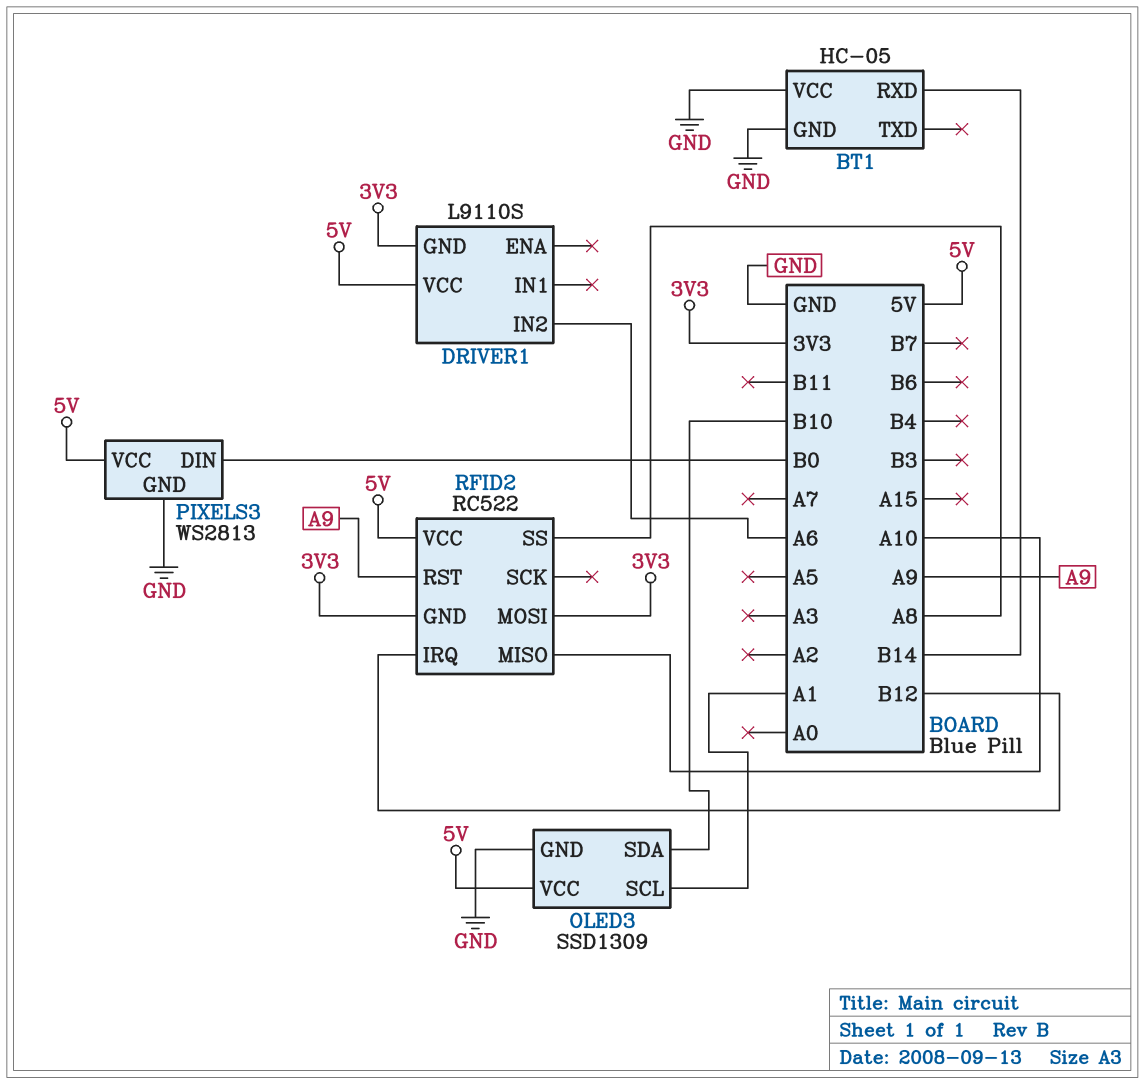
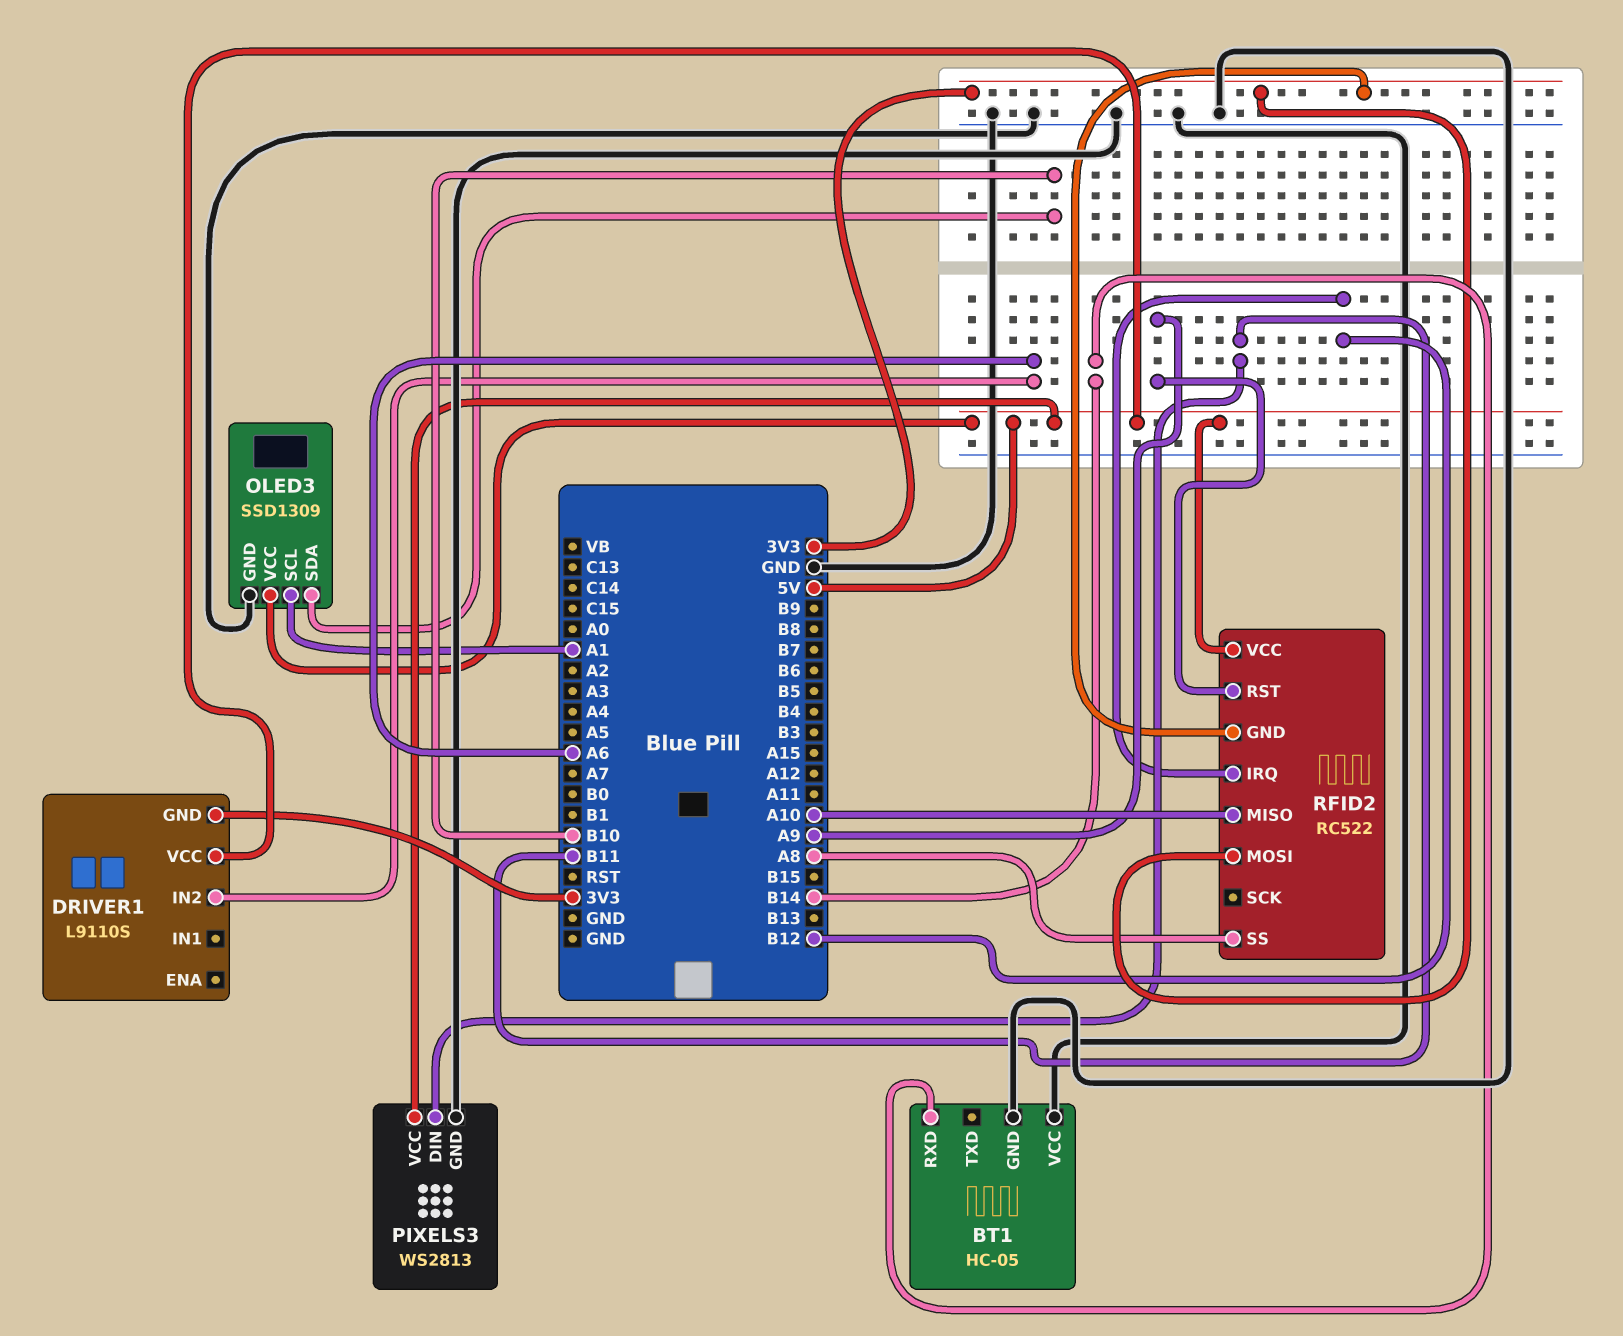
PIXELS3 pin DIN: B0 -> B11

